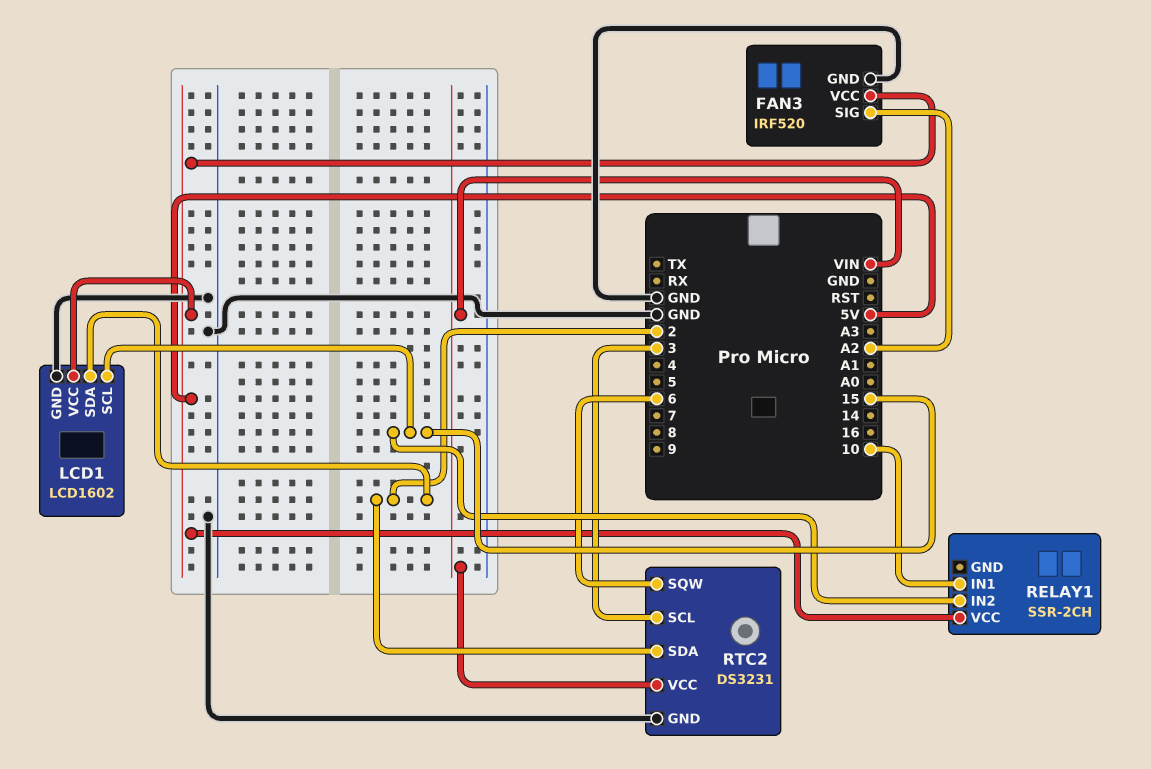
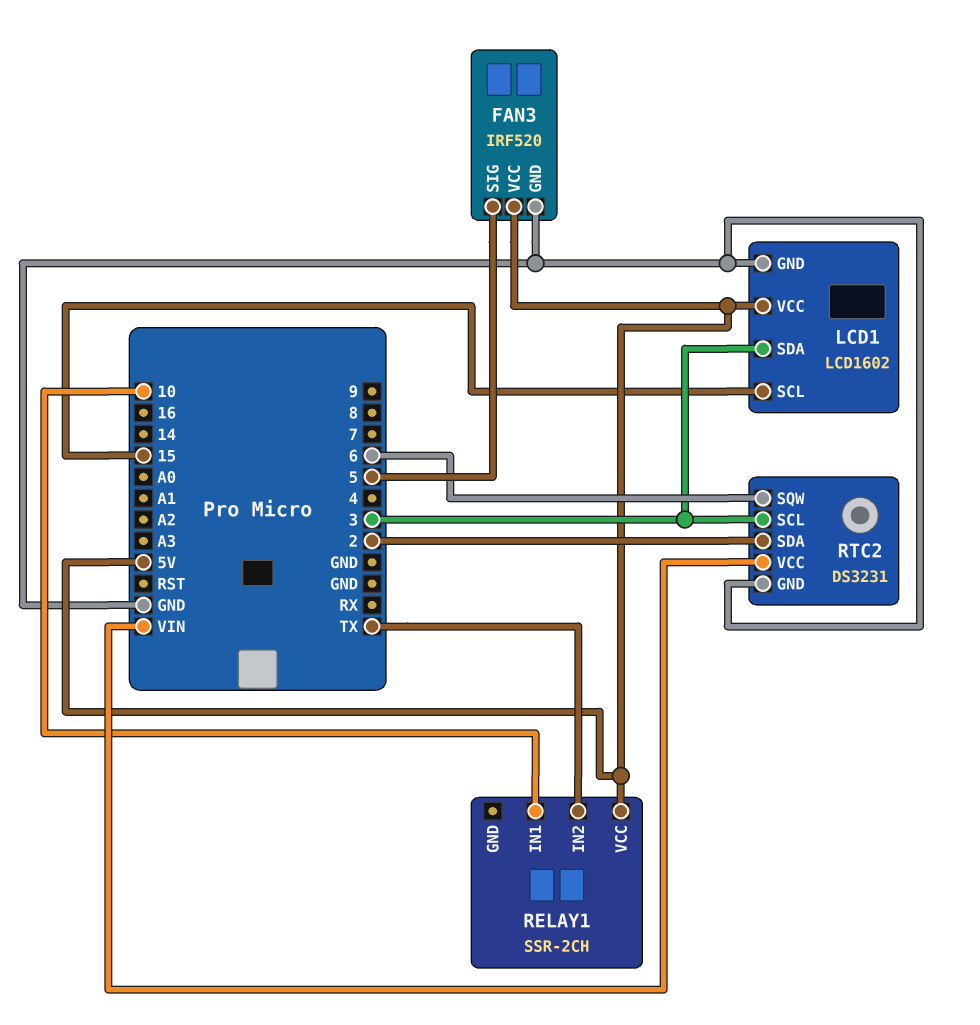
FAN3 pin SIG: A2 -> 5
LCD1 pin SDA: 2 -> 3
RELAY1 pin IN2: 15 -> TX

